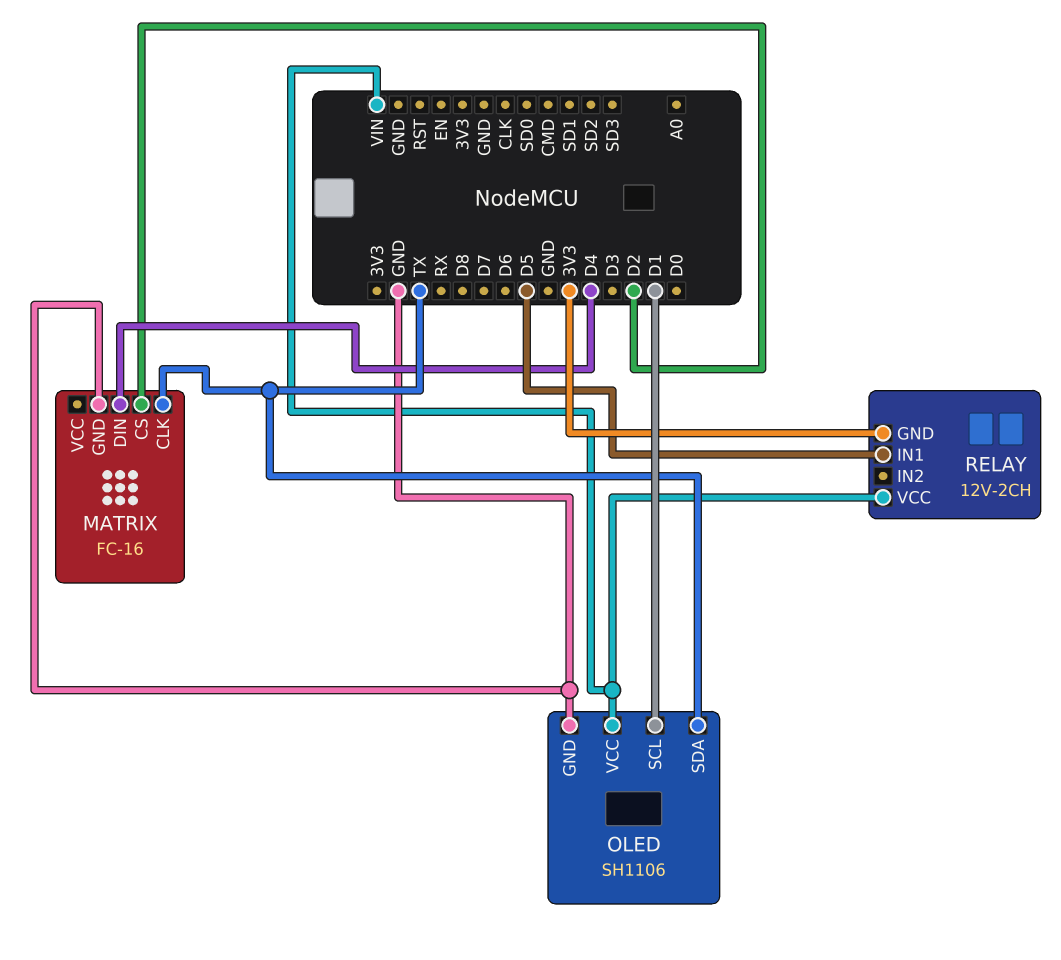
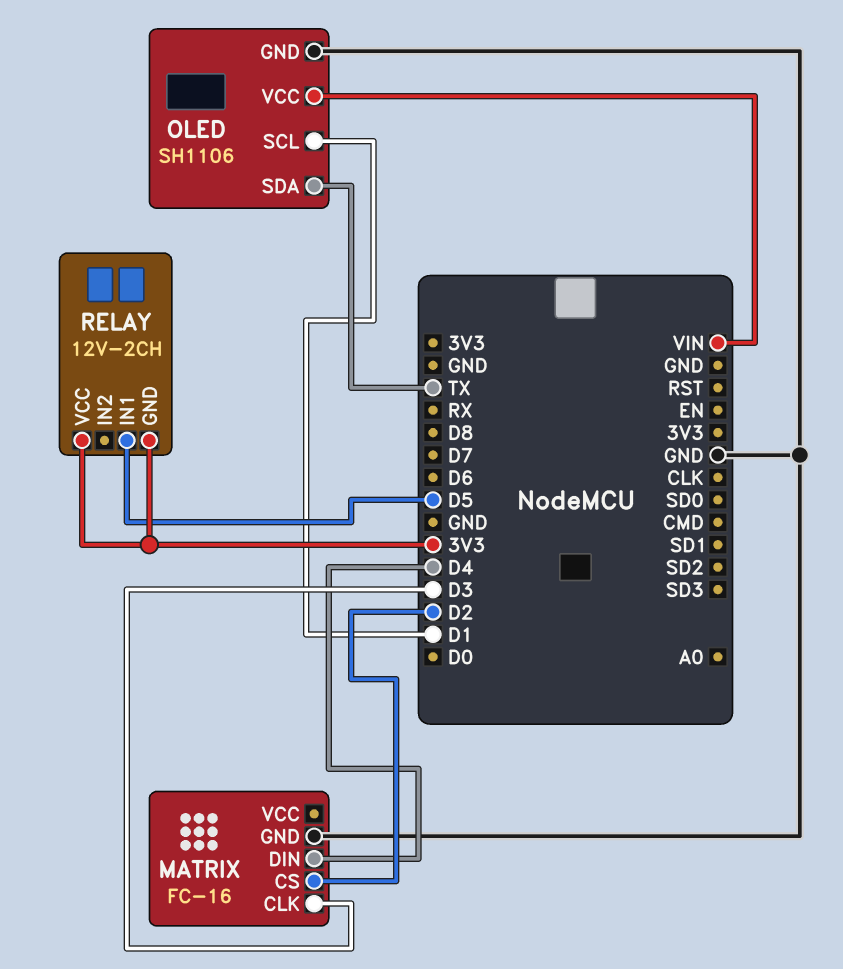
MATRIX pin CLK: TX -> D3
RELAY pin VCC: VIN -> 3V3

